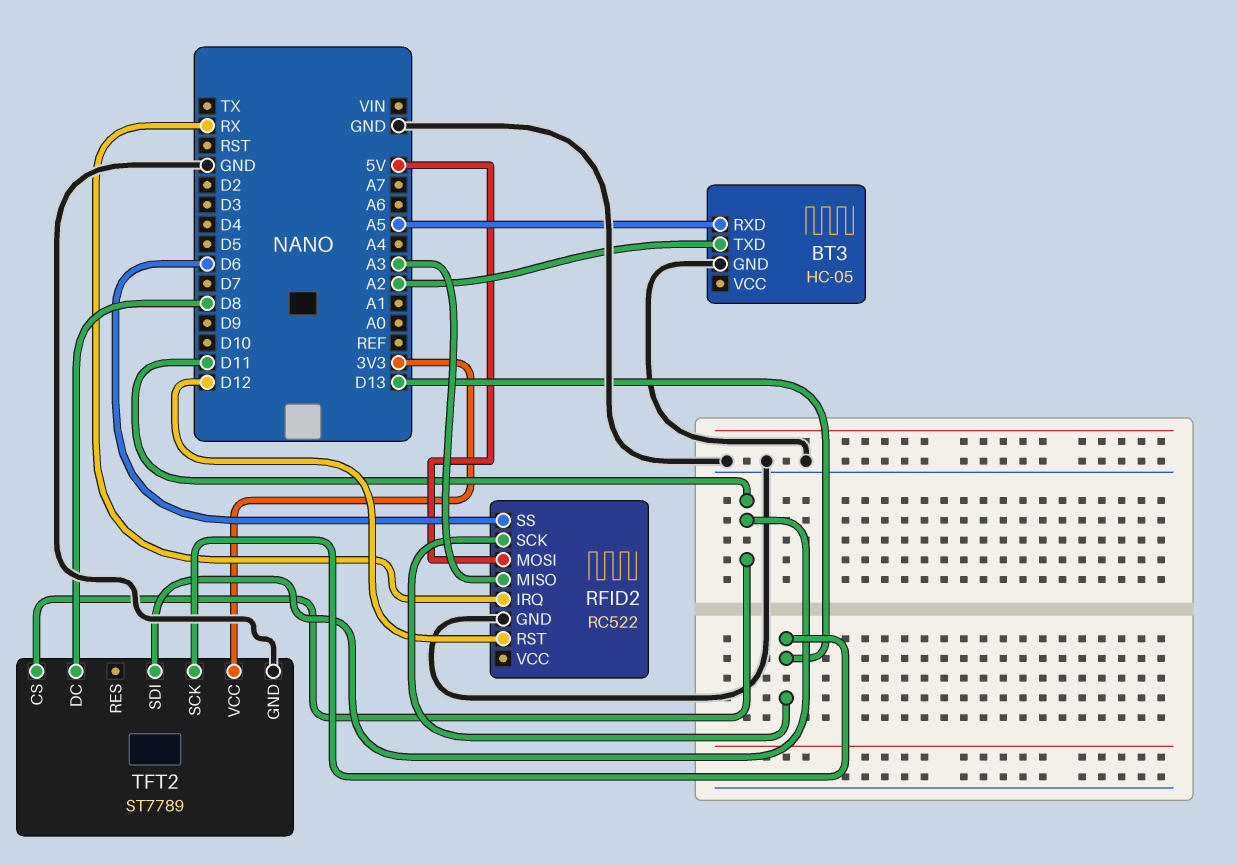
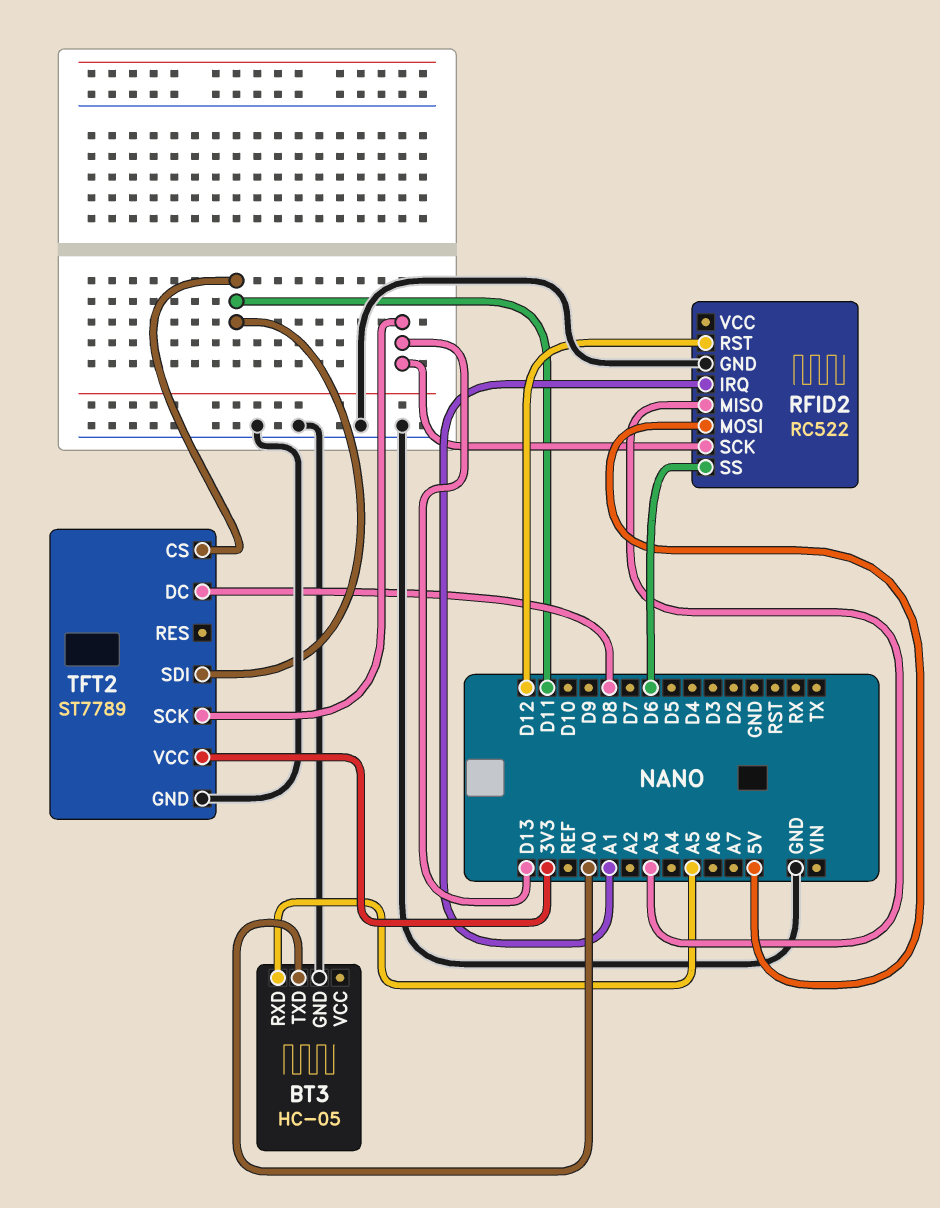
BT3 pin TXD: A2 -> A0
RFID2 pin IRQ: RX -> A1

